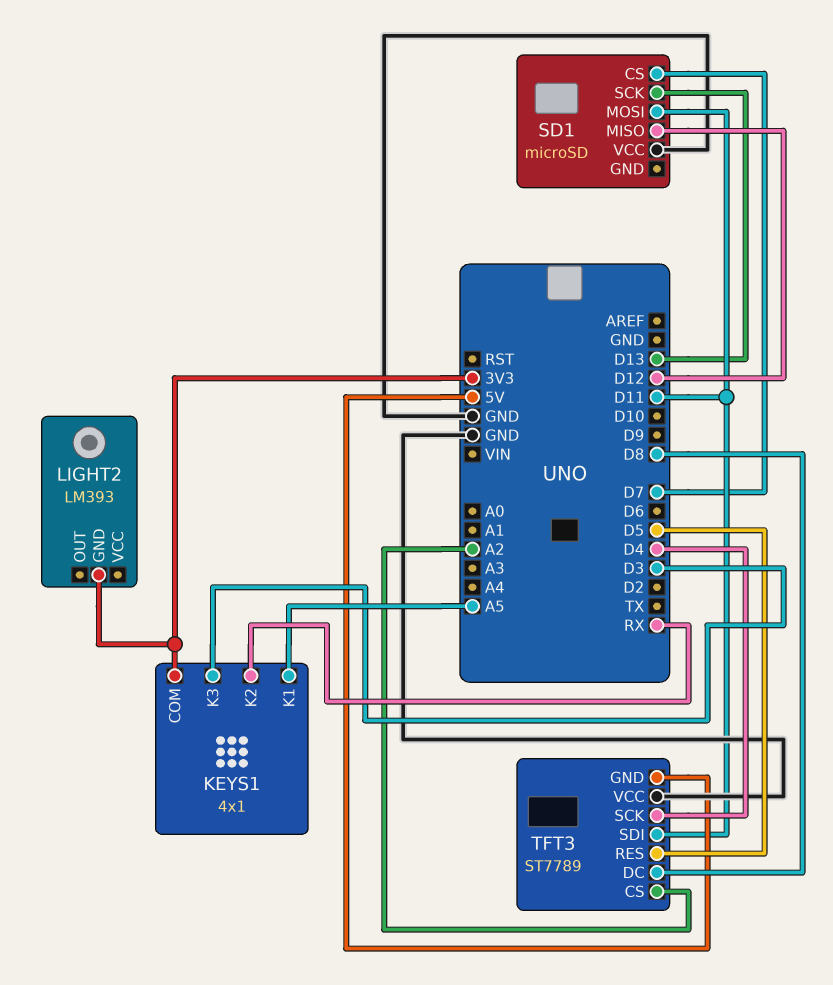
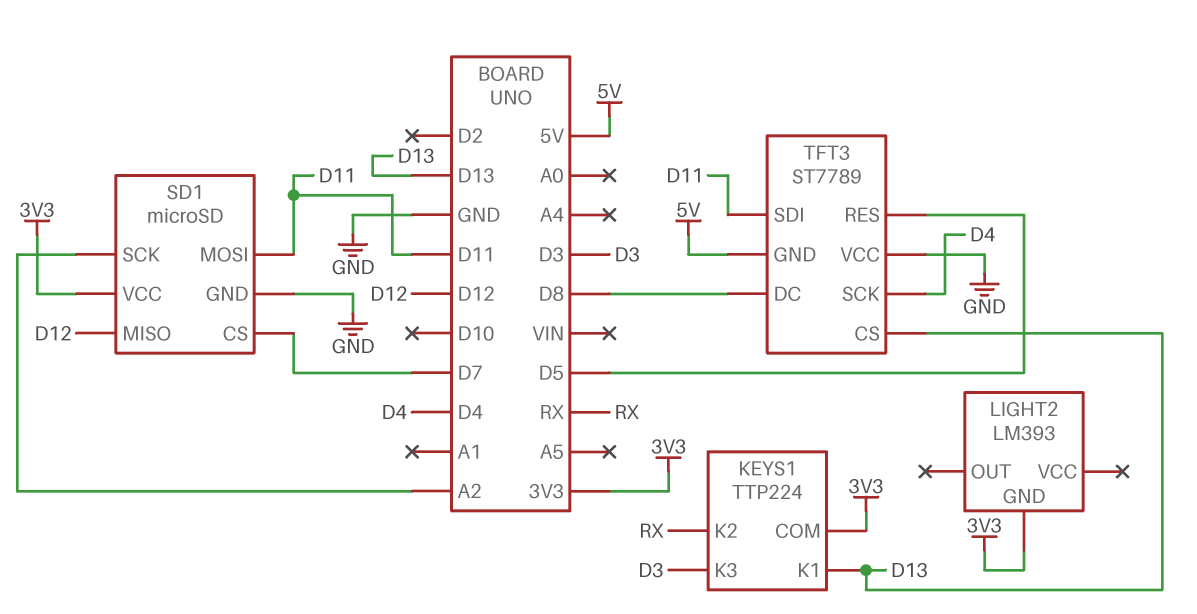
KEYS1: 4x1 -> TTP224
KEYS1 pin K1: A5 -> D13
SD1 pin GND: none -> GND
SD1 pin SCK: D13 -> A2
SD1 pin VCC: GND -> 3V3
TFT3 pin CS: A2 -> D13

